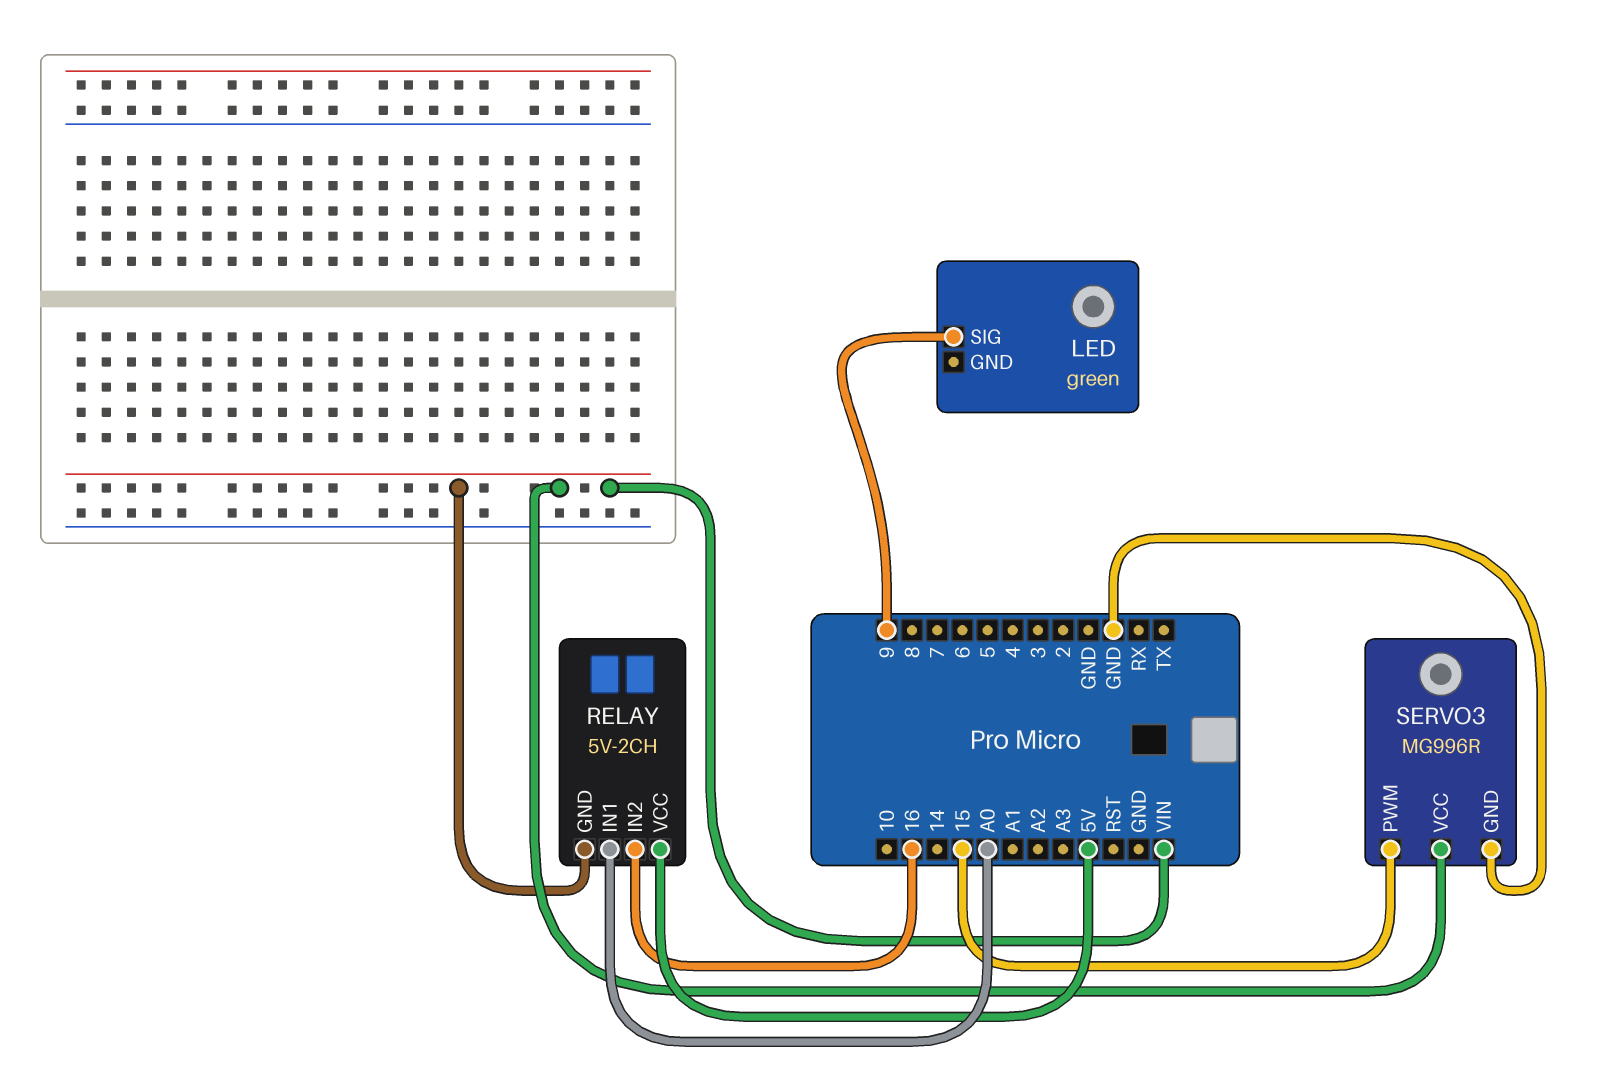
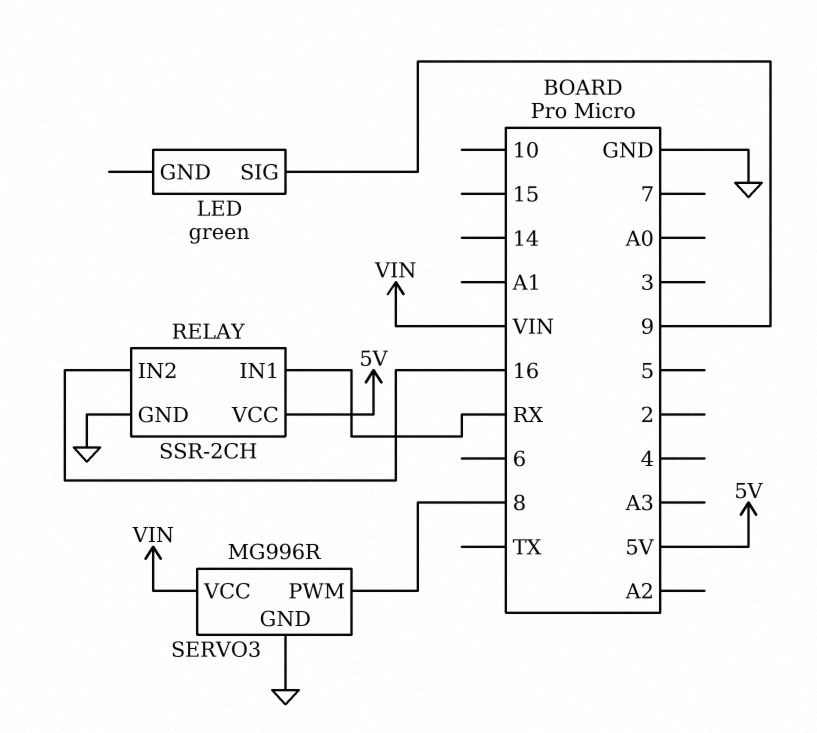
RELAY: 5V-2CH -> SSR-2CH
RELAY pin GND: VIN -> GND
RELAY pin IN1: A0 -> RX
SERVO3 pin PWM: 15 -> 8

